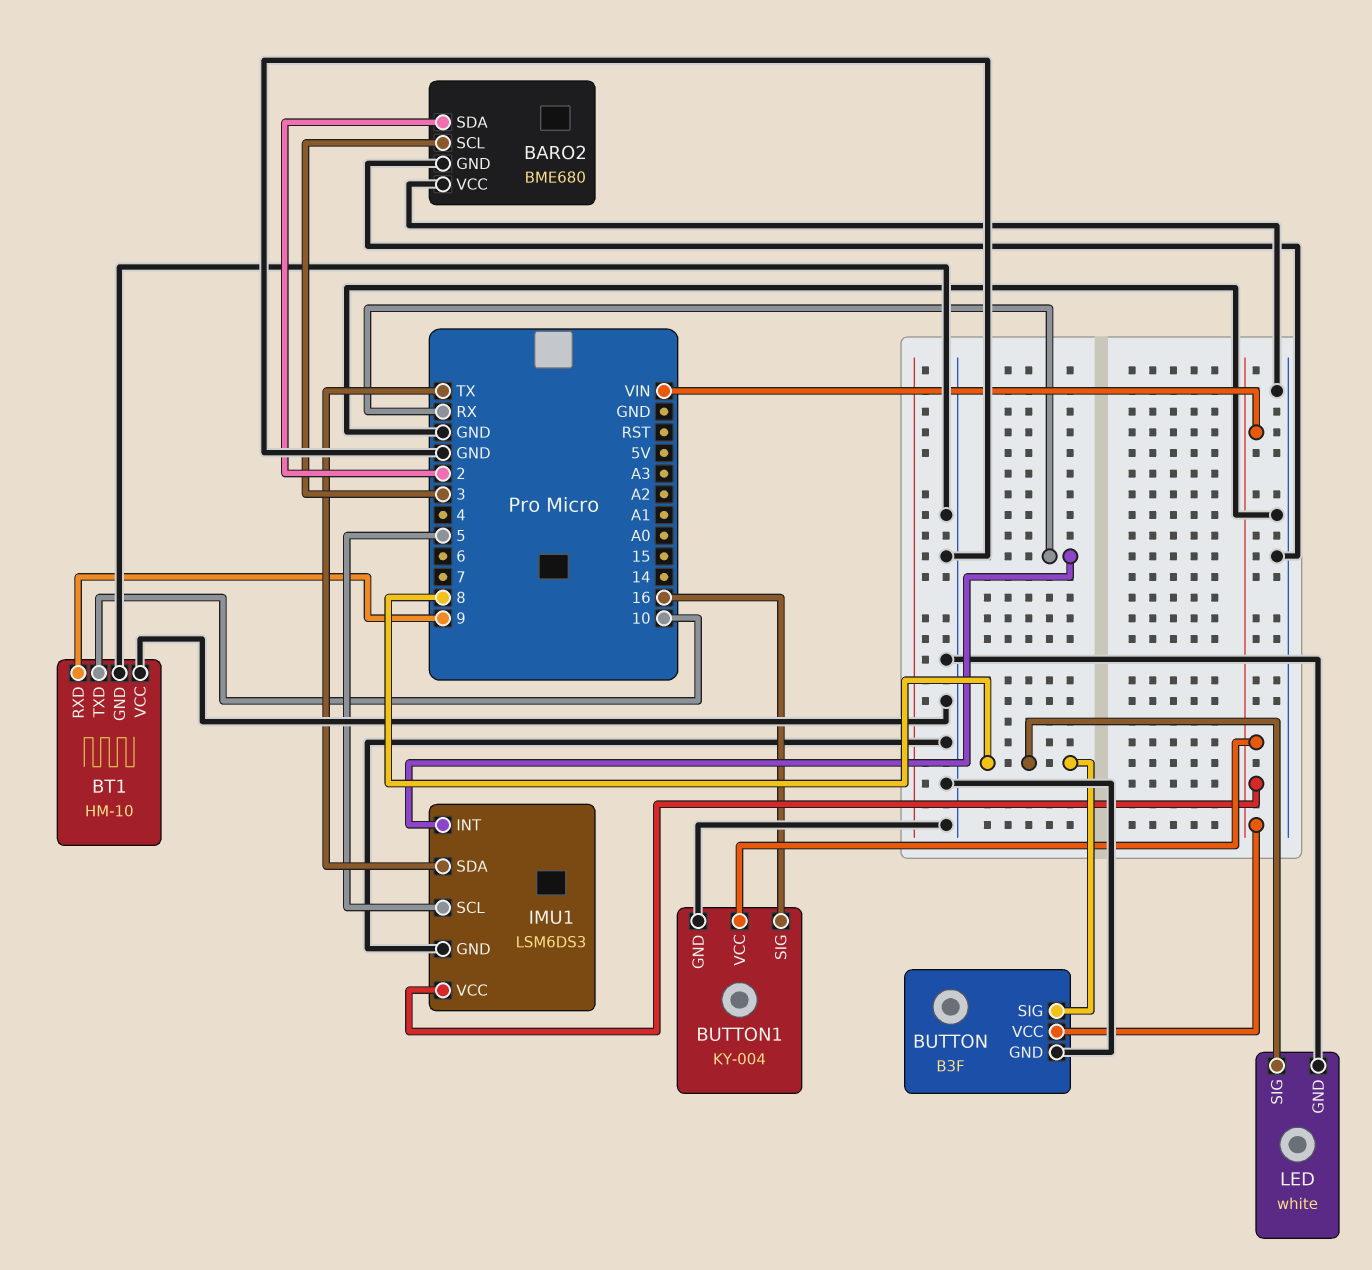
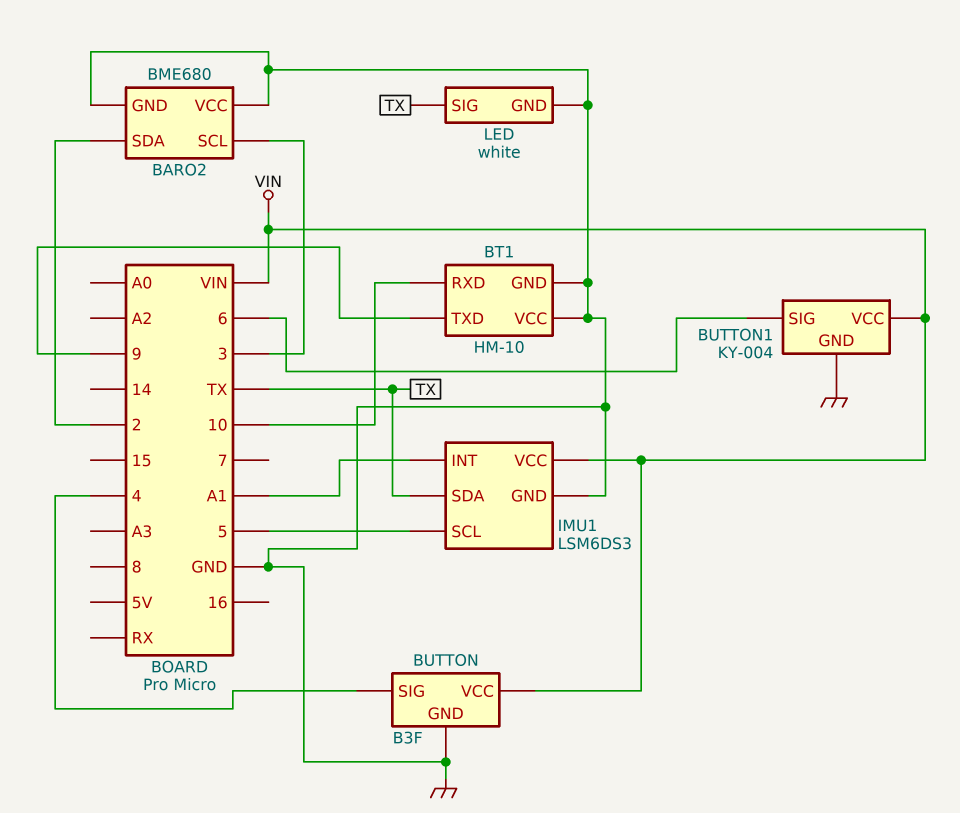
BT1 pin RXD: 9 -> 10
BT1 pin TXD: 10 -> 9
BUTTON pin SIG: 8 -> 4
BUTTON1 pin SIG: 16 -> 6
IMU1 pin INT: RX -> A1
LED pin SIG: 8 -> TX

